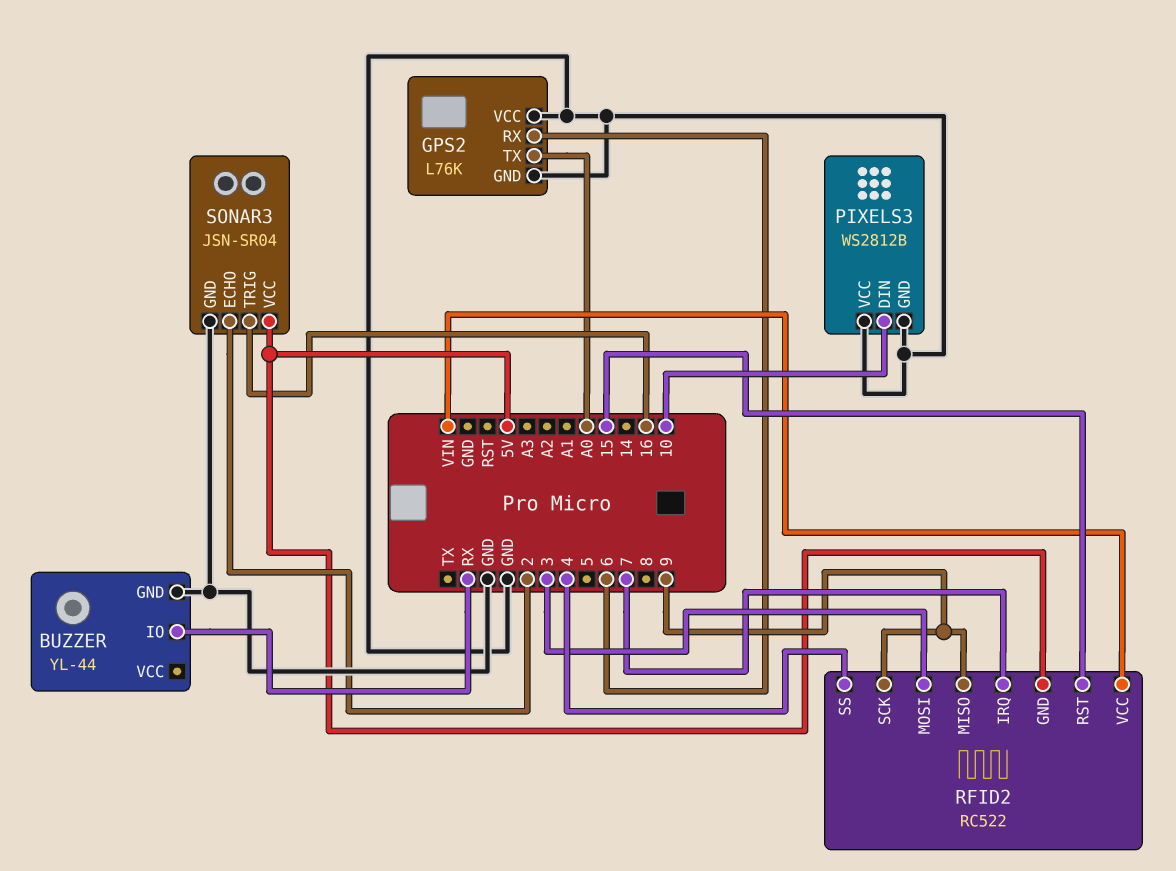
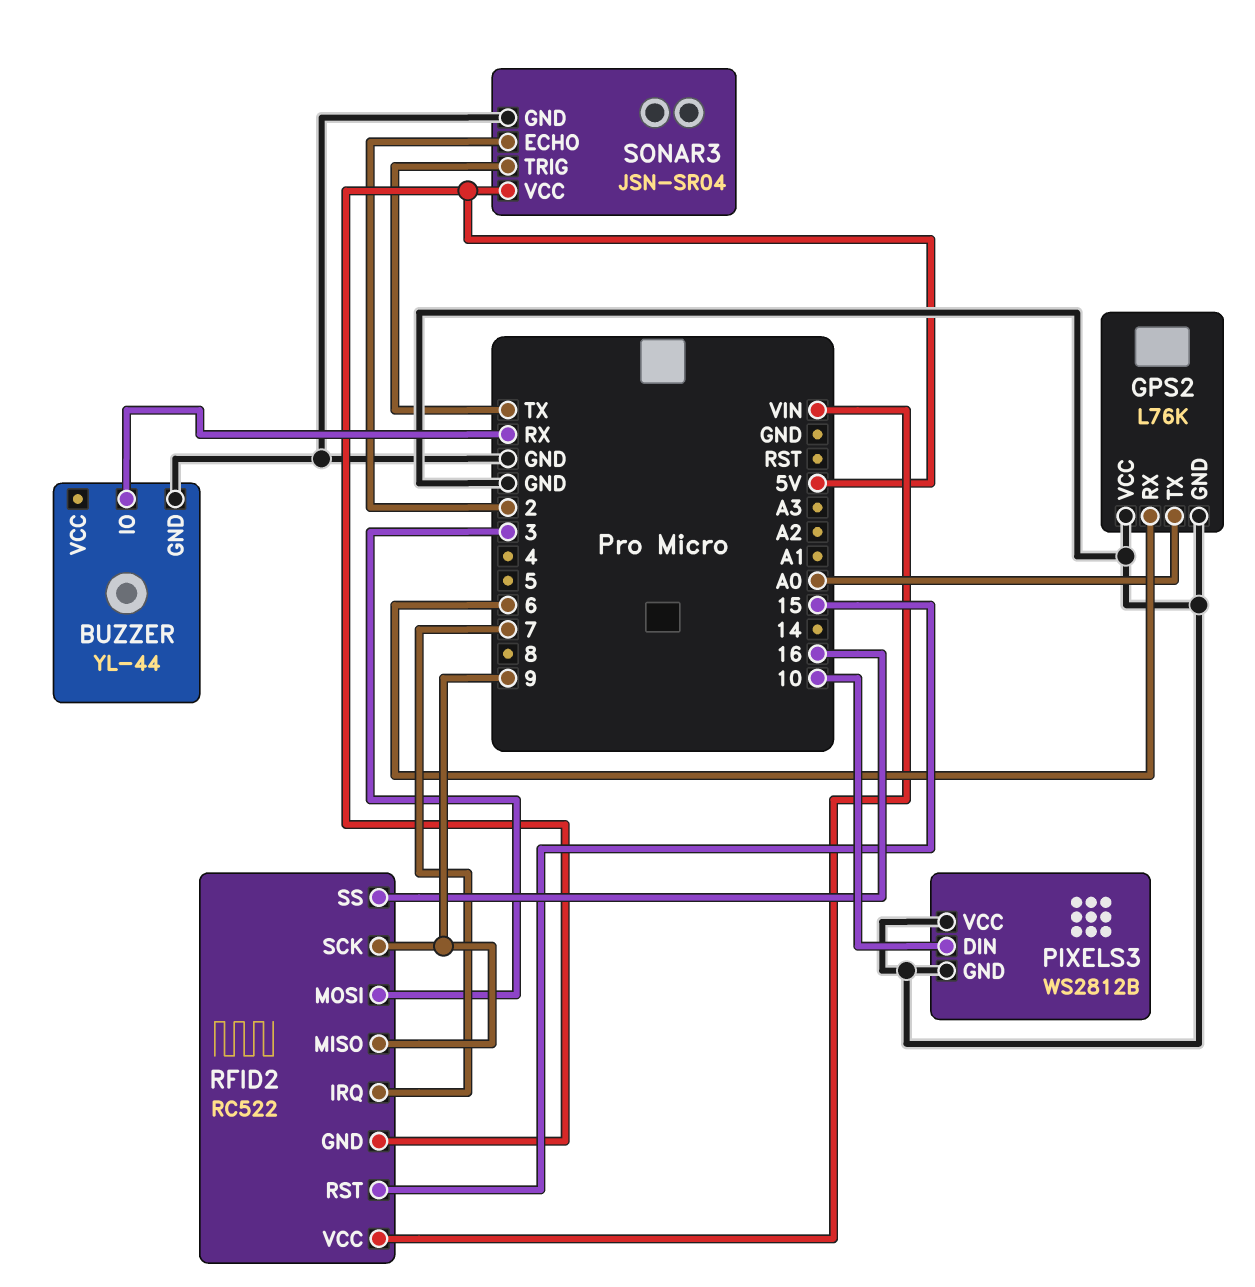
RFID2 pin SS: 4 -> 16
SONAR3 pin TRIG: 16 -> TX

